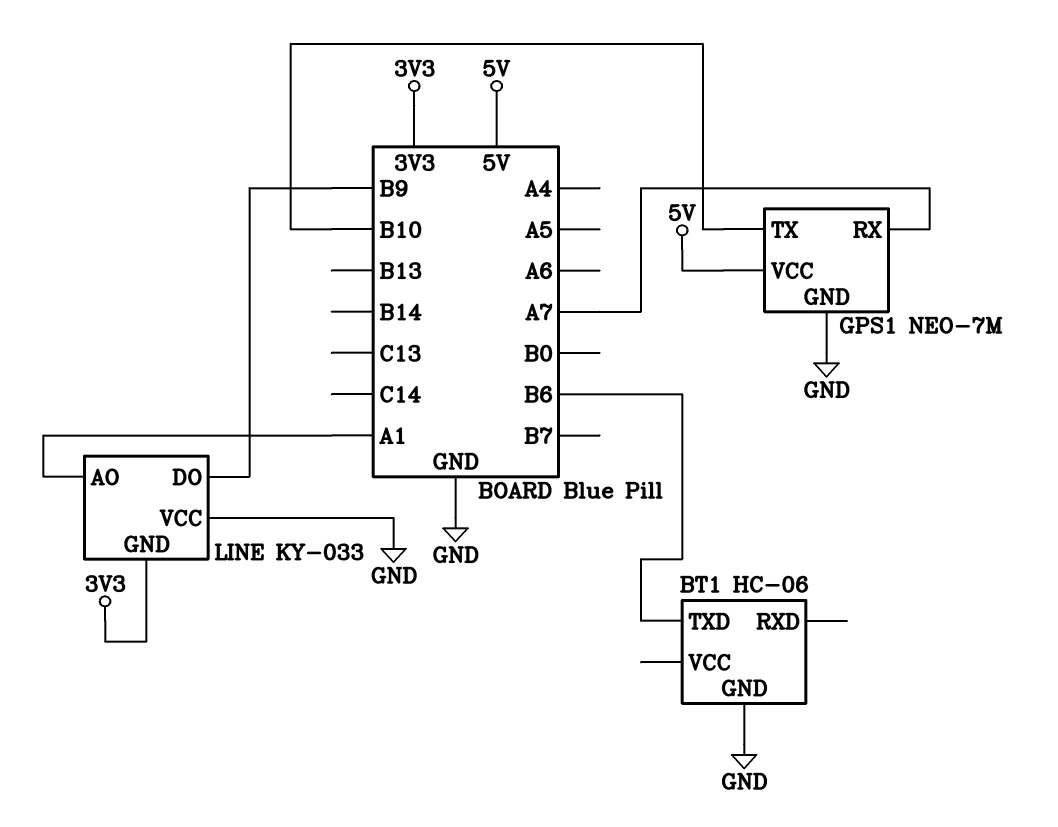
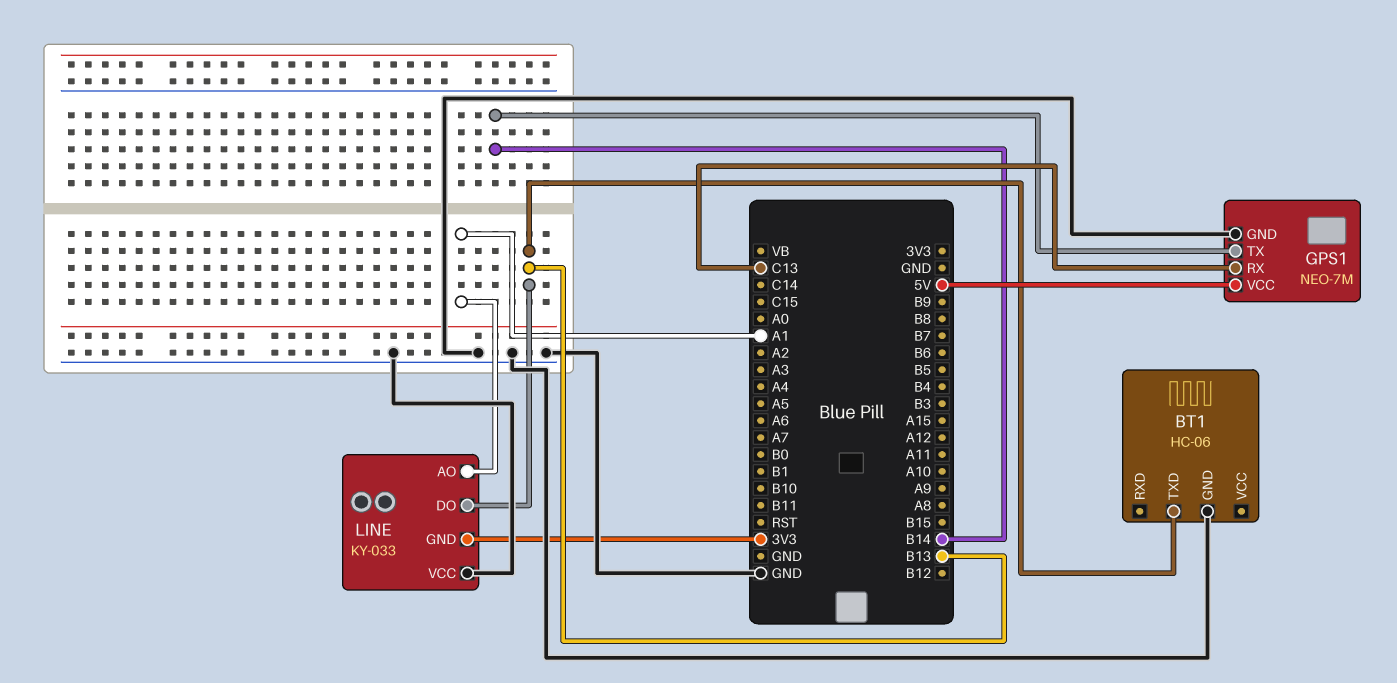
BT1 pin TXD: B6 -> B13
GPS1 pin RX: A7 -> C13
GPS1 pin TX: B10 -> B14
LINE pin DO: B9 -> B13

